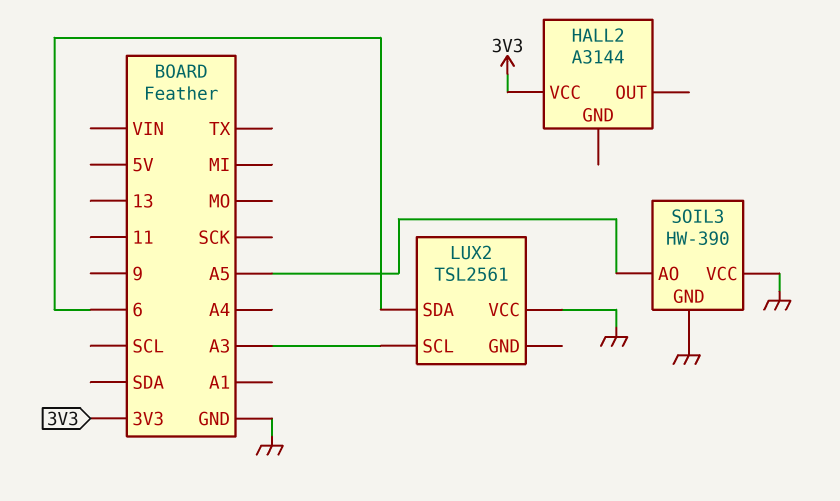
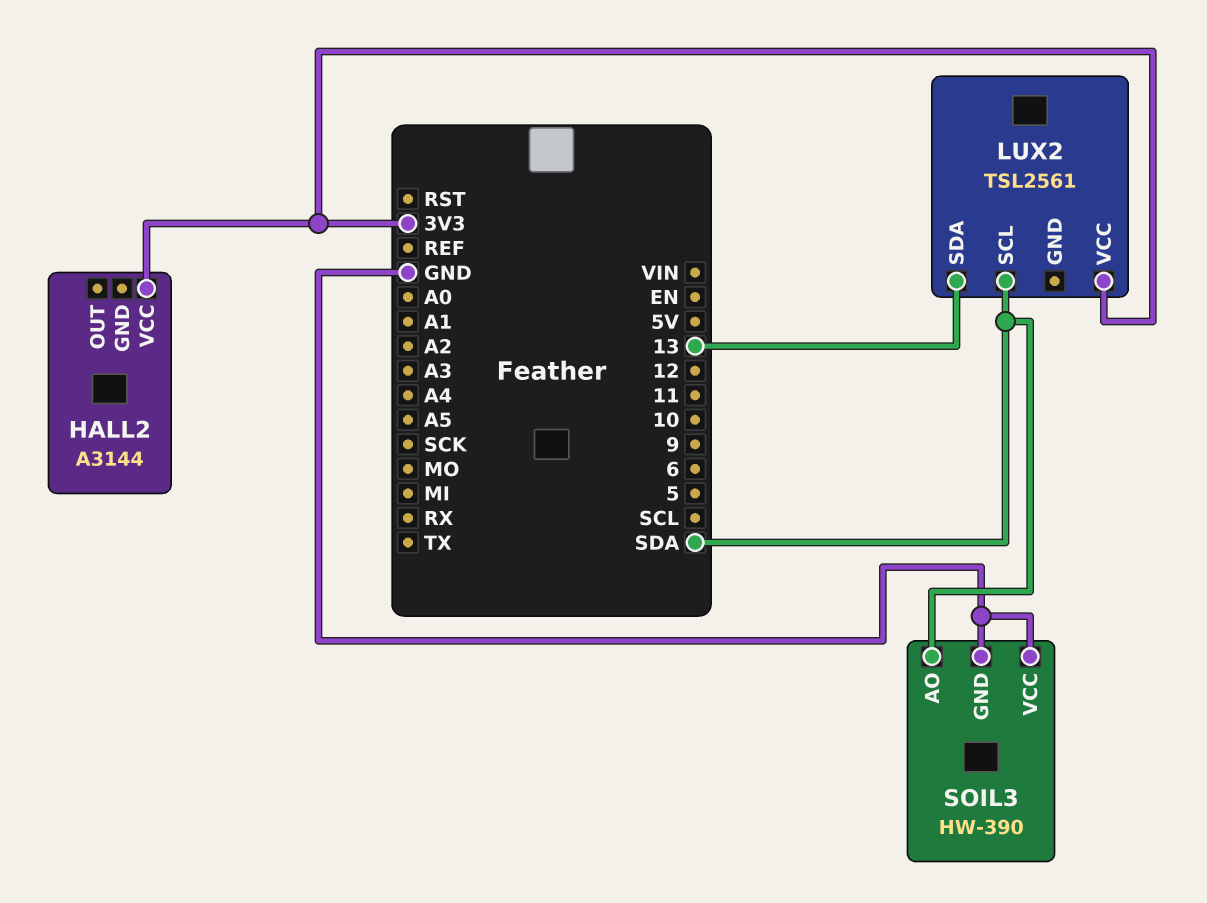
LUX2 pin SCL: A3 -> SDA
LUX2 pin SDA: 6 -> 13
LUX2 pin VCC: GND -> 3V3
SOIL3 pin AO: A5 -> SDA

